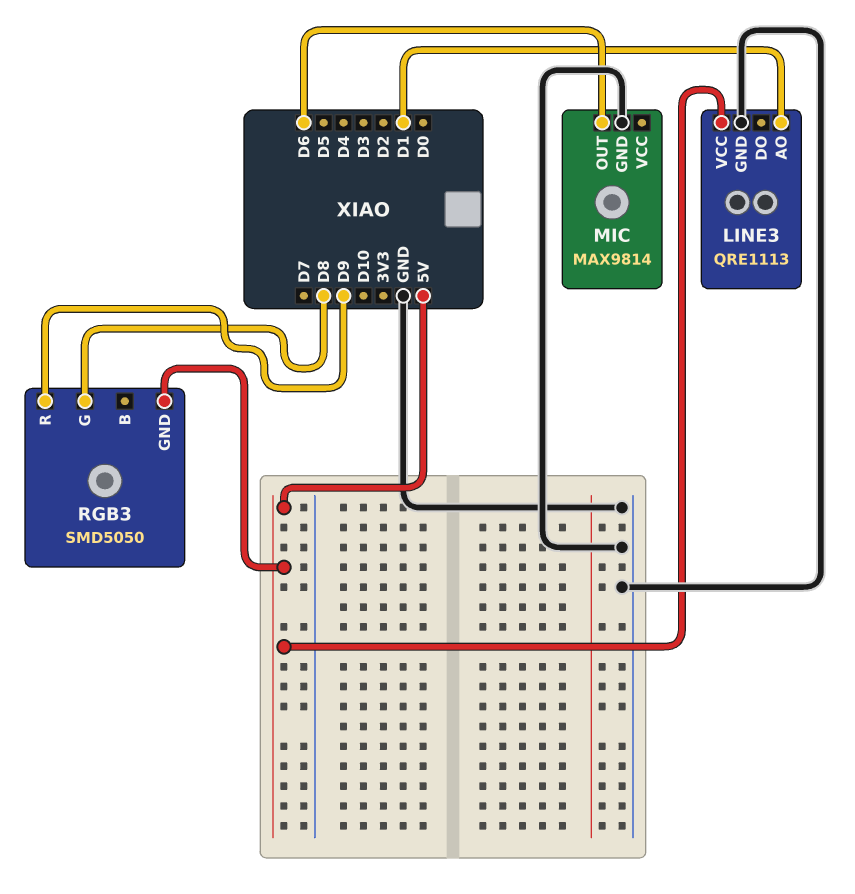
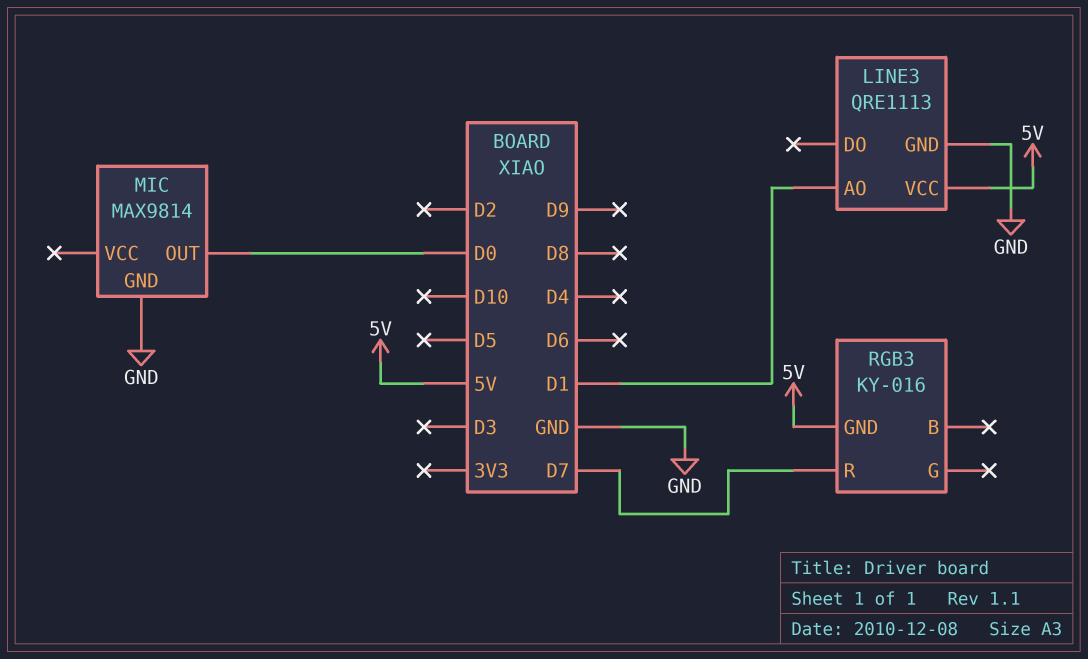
MIC pin OUT: D6 -> D0
RGB3: SMD5050 -> KY-016
RGB3 pin G: D8 -> none
RGB3 pin R: D9 -> D7

